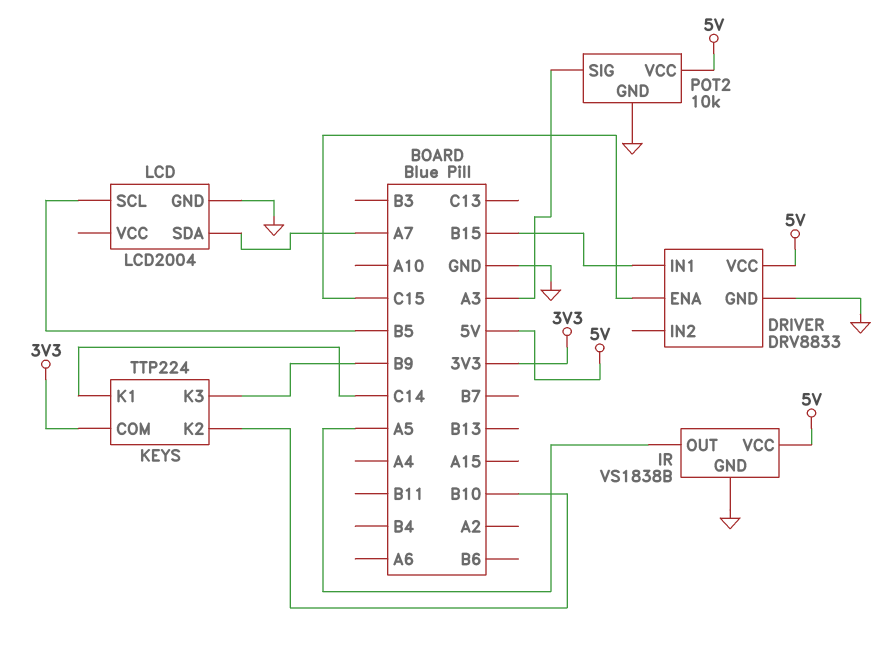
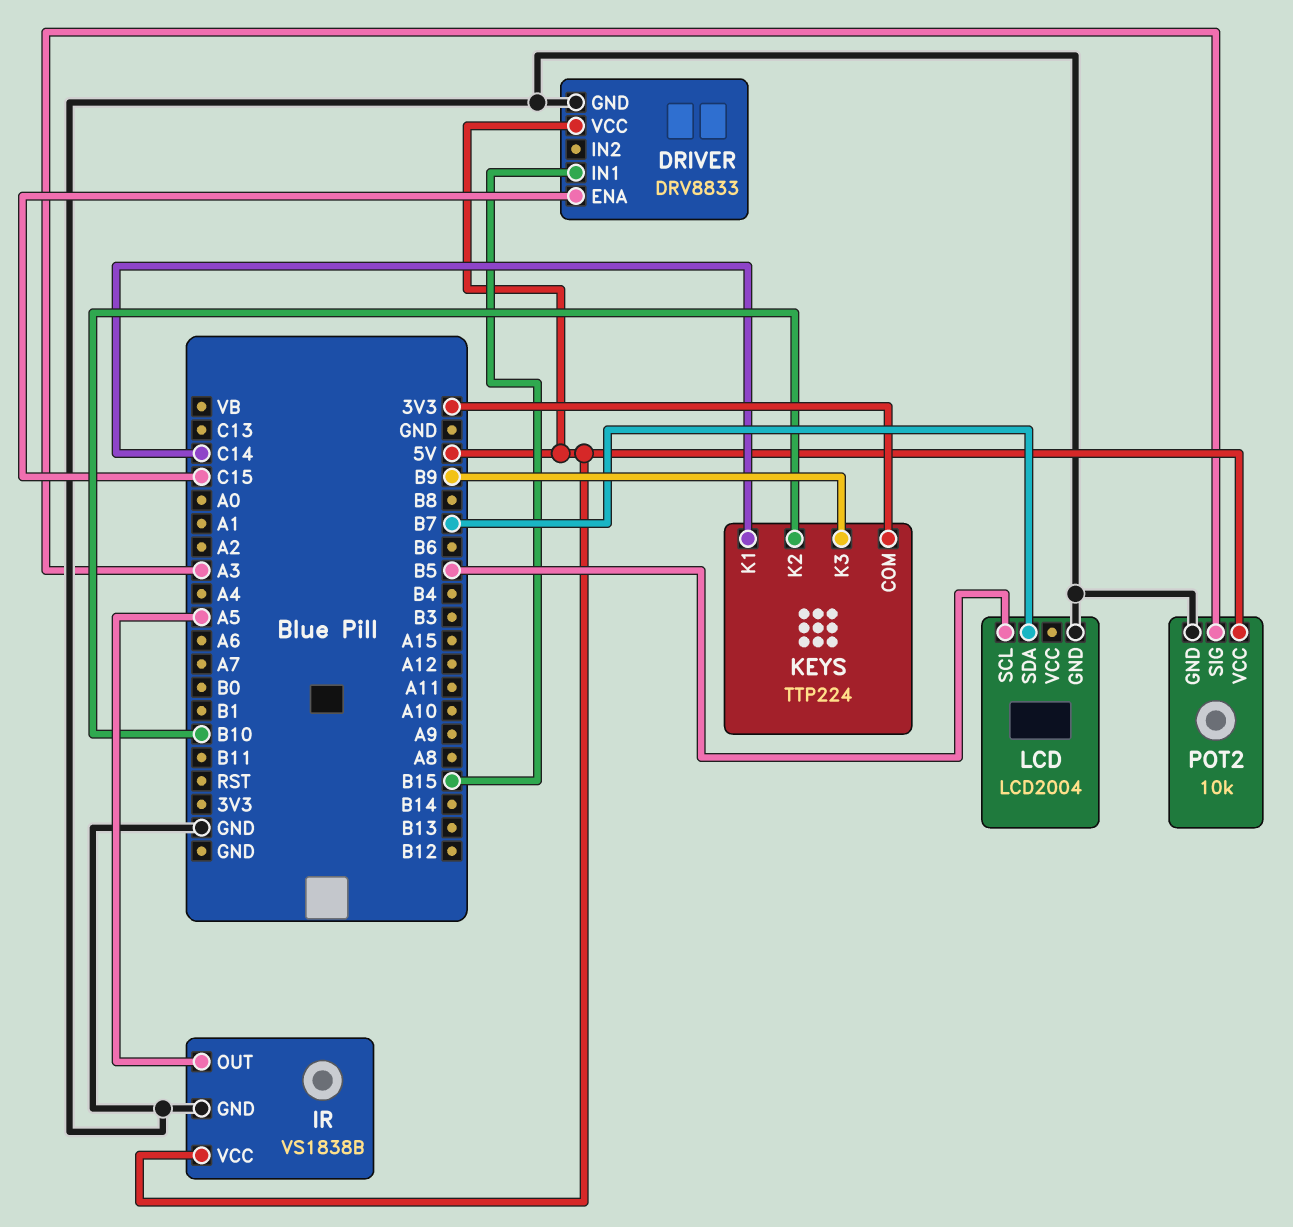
LCD pin SDA: A7 -> B7

